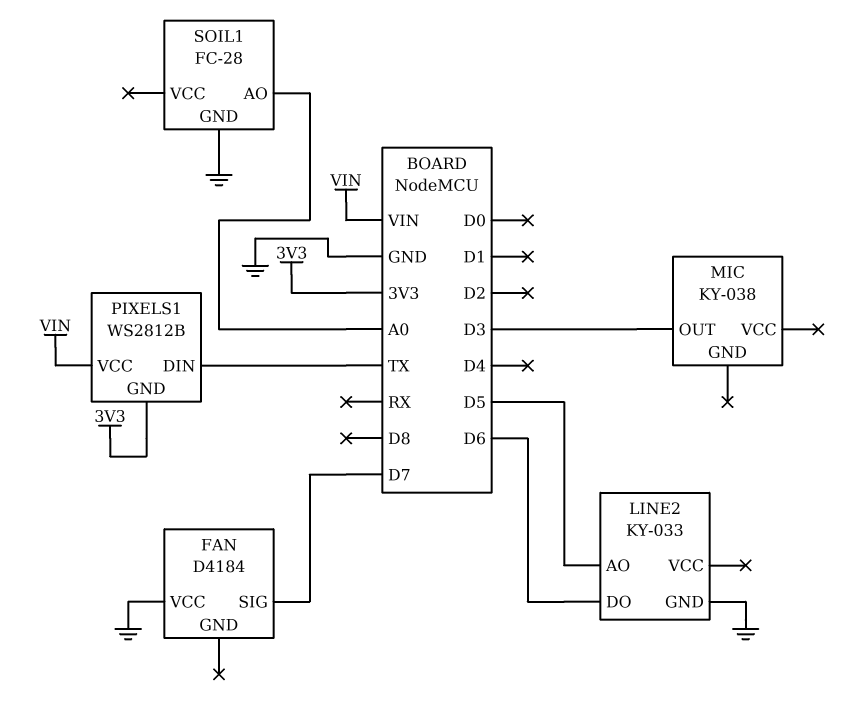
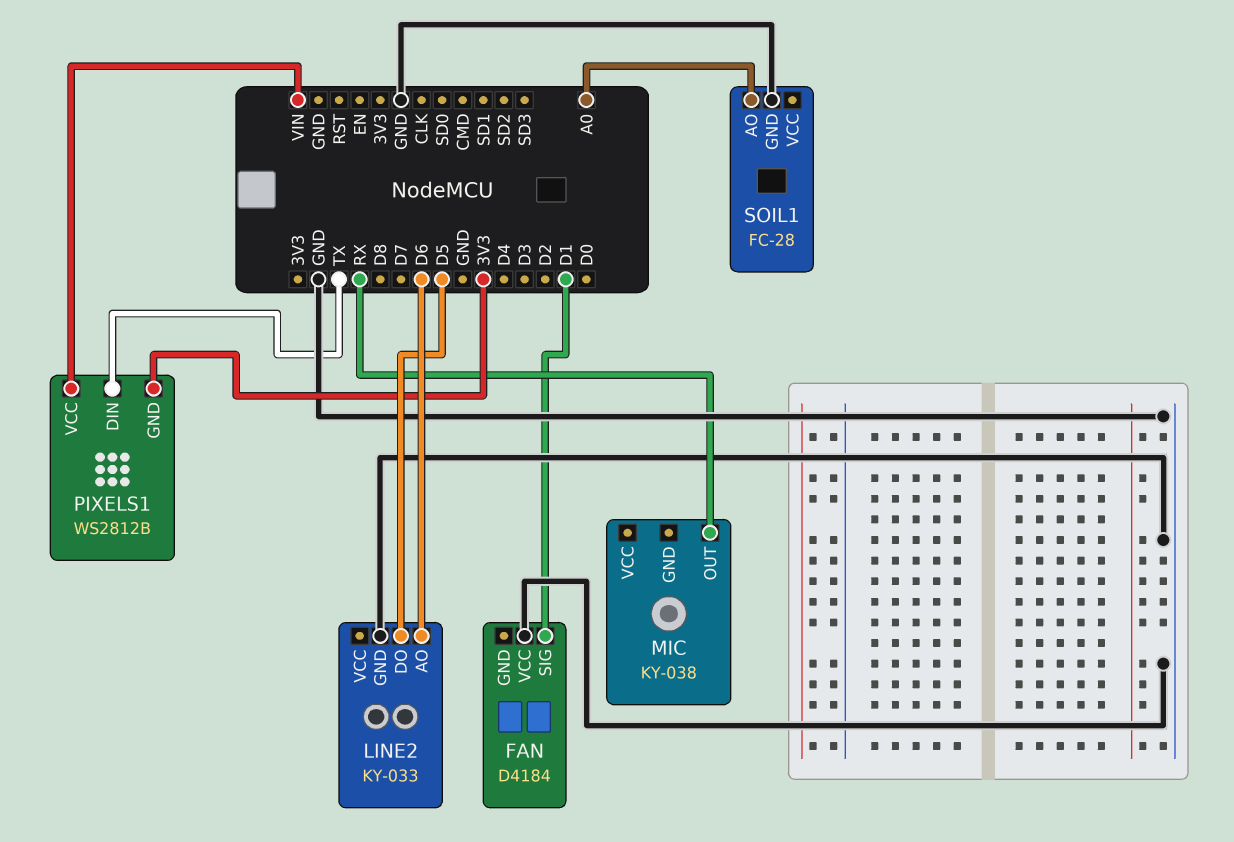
FAN pin SIG: D7 -> D1
LINE2 pin AO: D5 -> D6
LINE2 pin DO: D6 -> D5
MIC pin OUT: D3 -> RX

